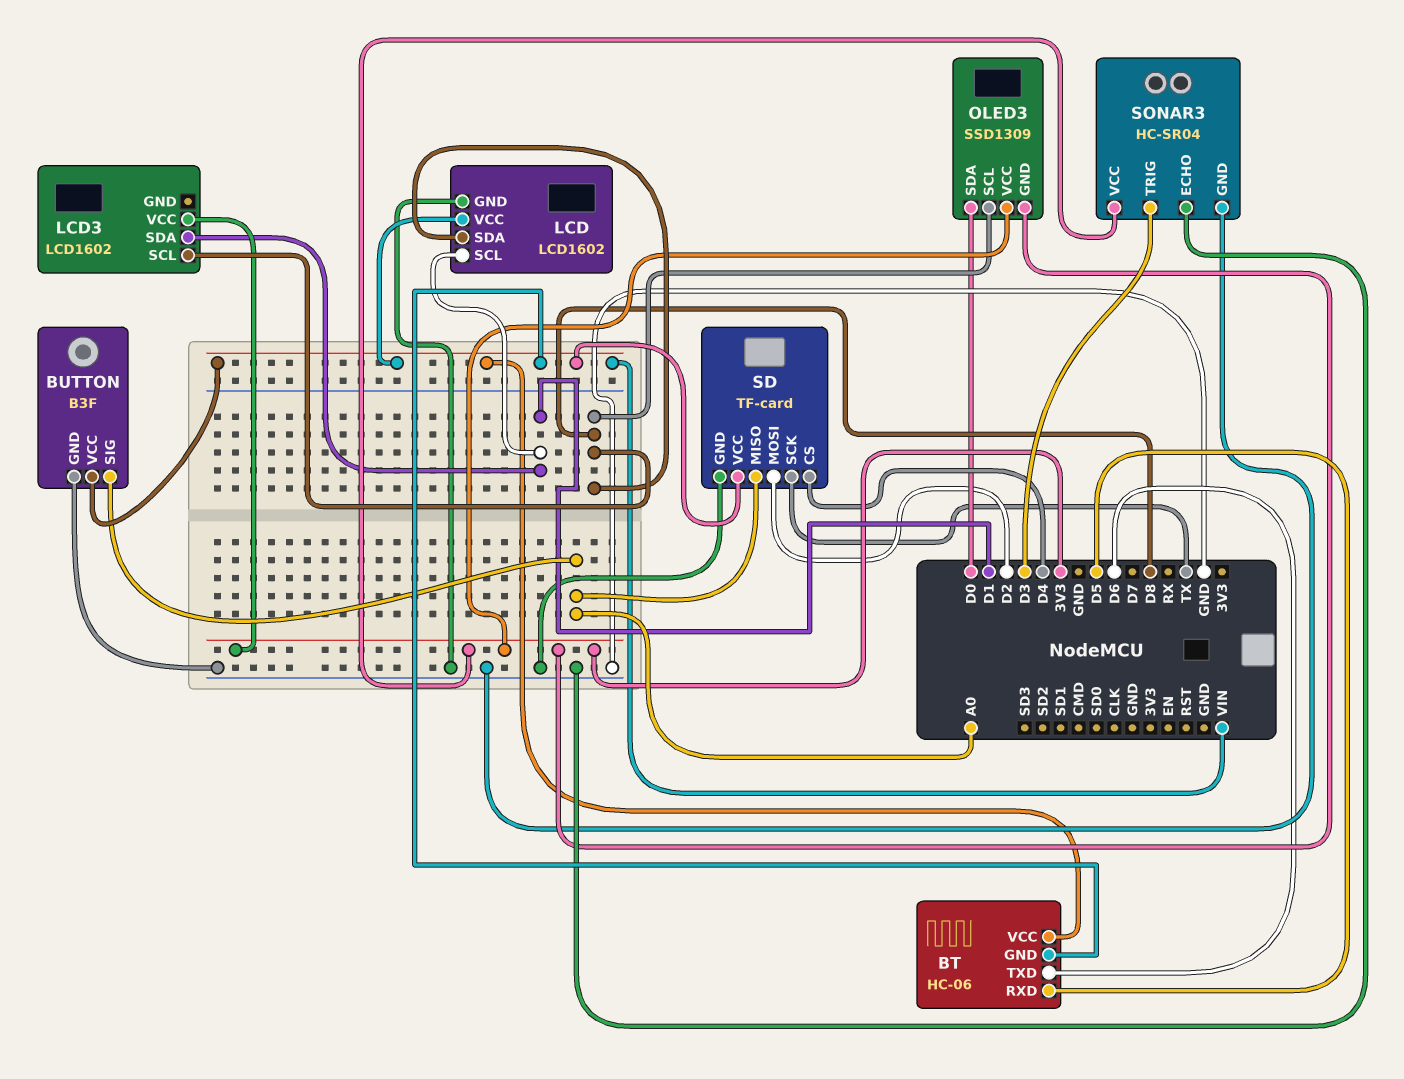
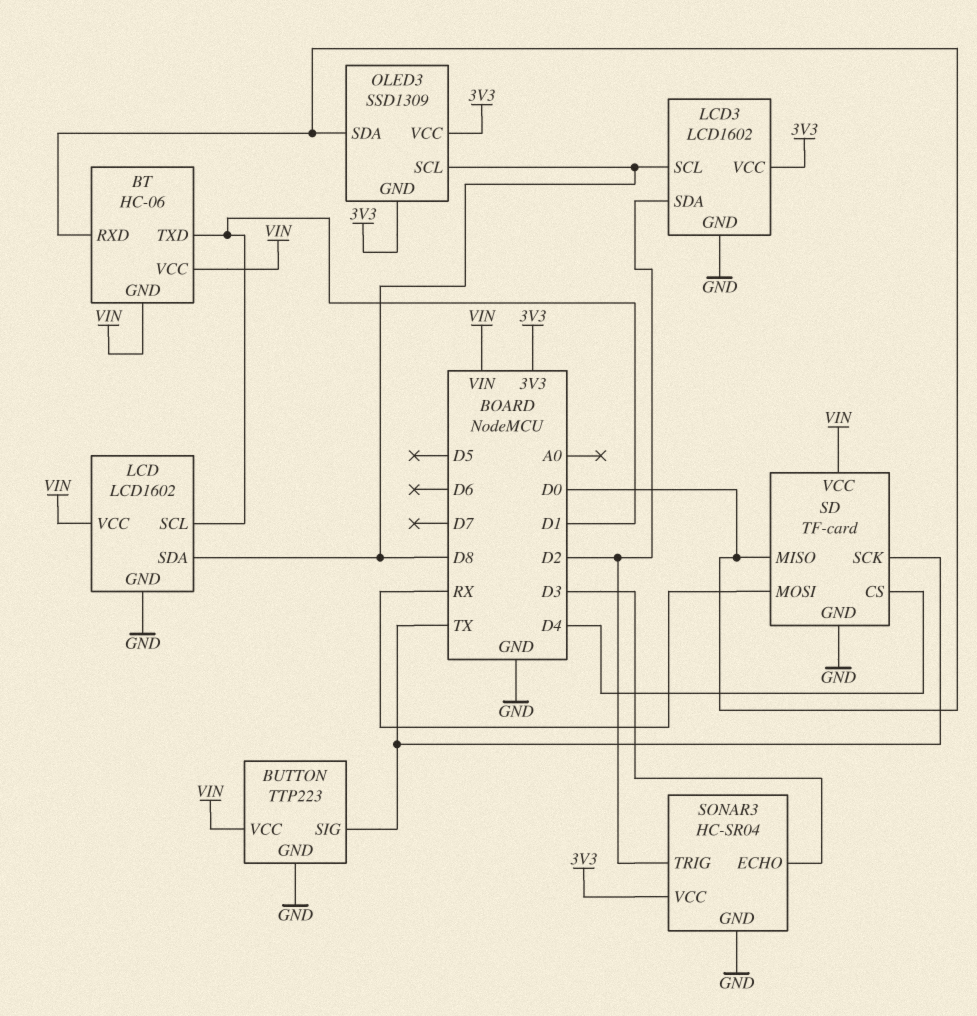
BT pin RXD: D5 -> D0
BT pin TXD: D6 -> D1
BUTTON: B3F -> TTP223
BUTTON pin SIG: A0 -> TX
LCD3 pin GND: none -> GND
LCD3 pin SDA: D1 -> D2
SD pin MISO: A0 -> D0
SD pin MOSI: D2 -> RX
SONAR3 pin ECHO: GND -> D3
SONAR3 pin TRIG: D3 -> D2

